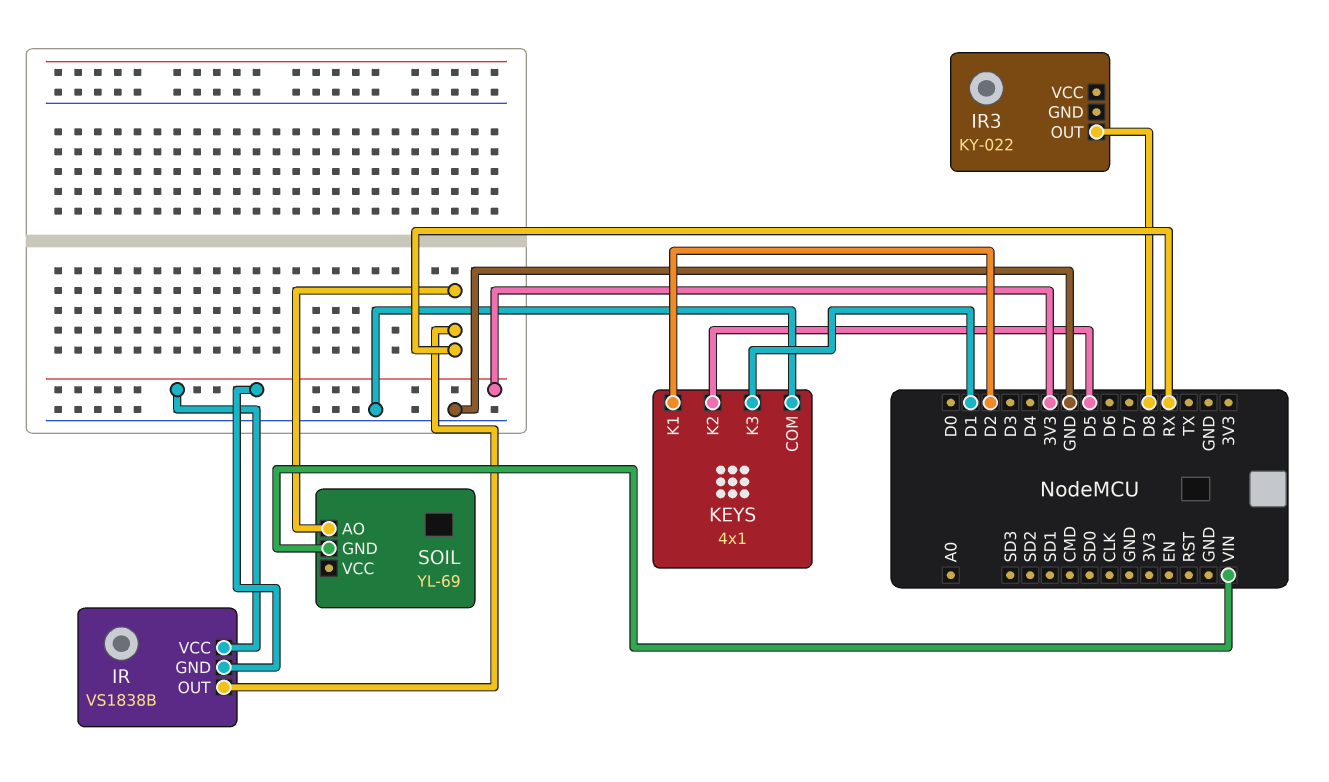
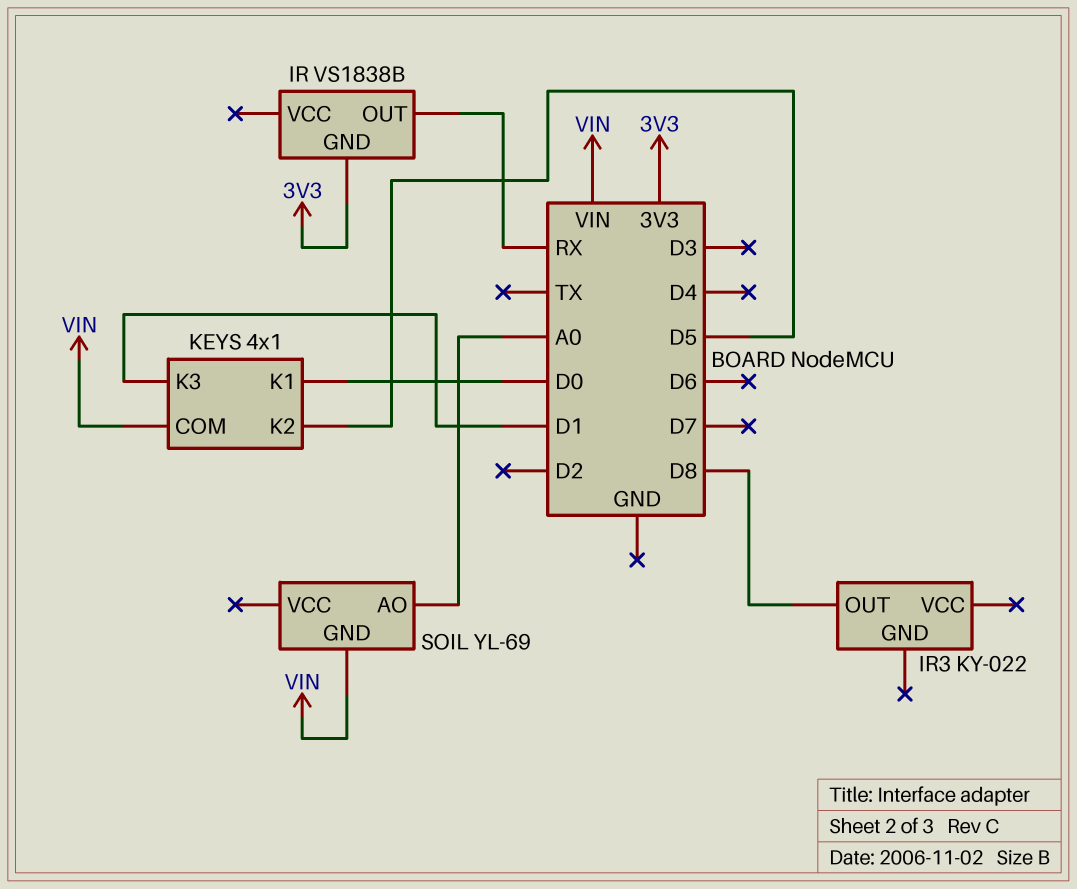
IR pin VCC: 3V3 -> none
KEYS pin COM: GND -> VIN
KEYS pin K1: D2 -> D0
SOIL pin AO: RX -> A0

